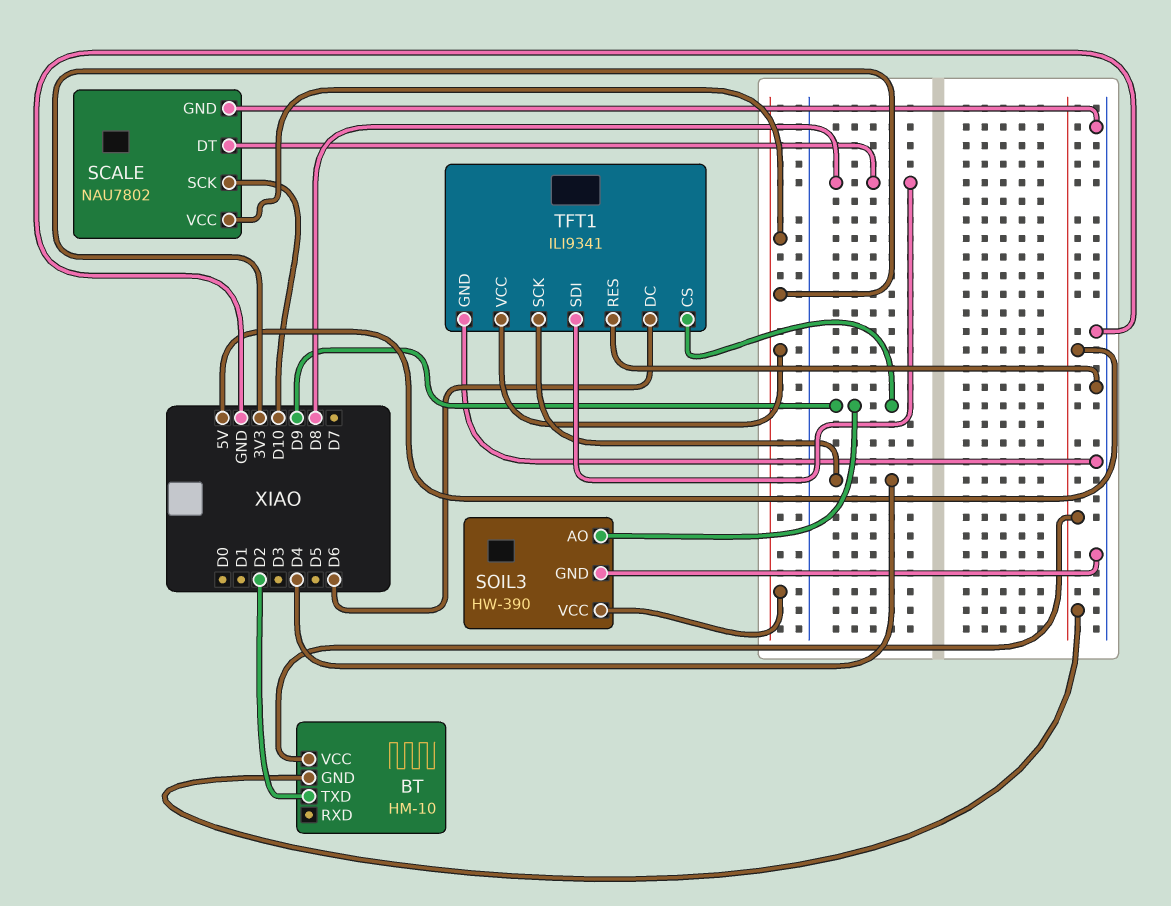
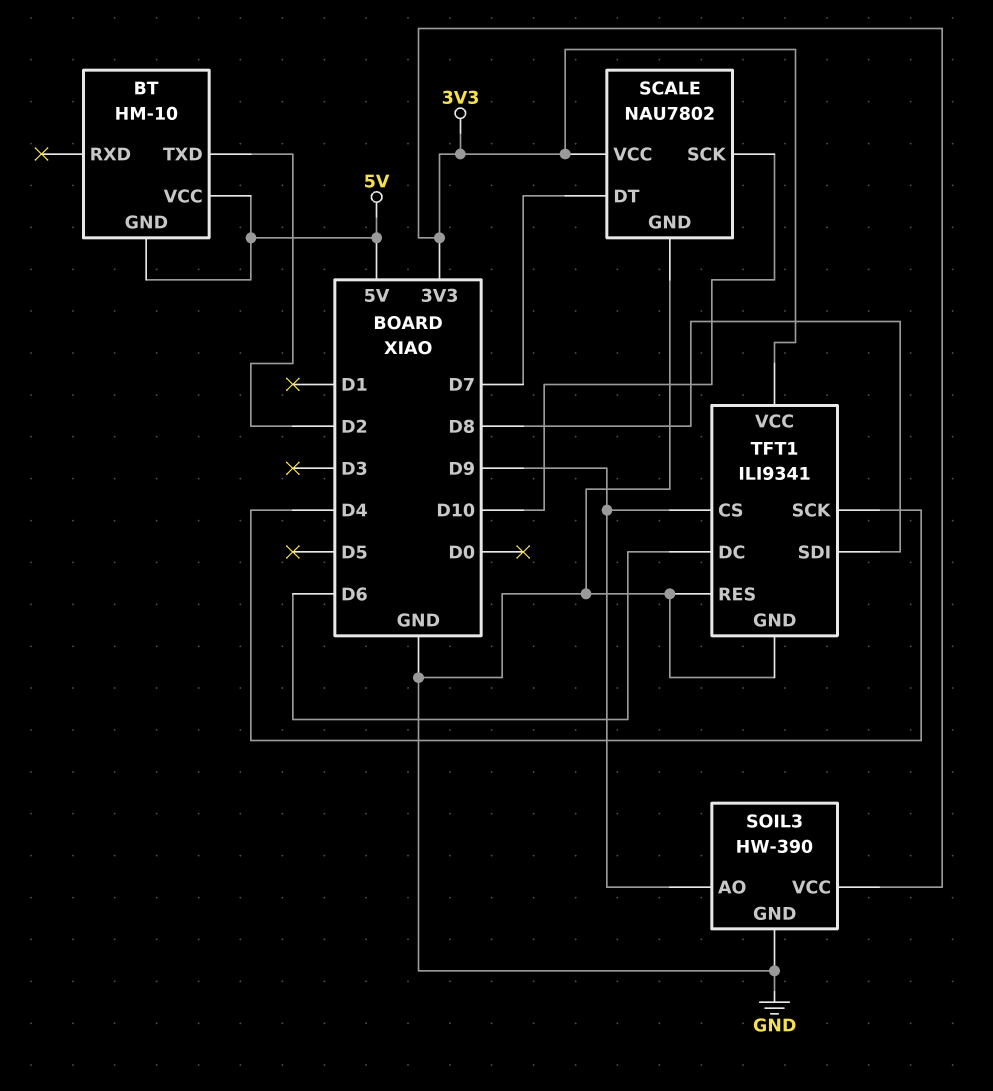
SCALE pin DT: D8 -> D7

